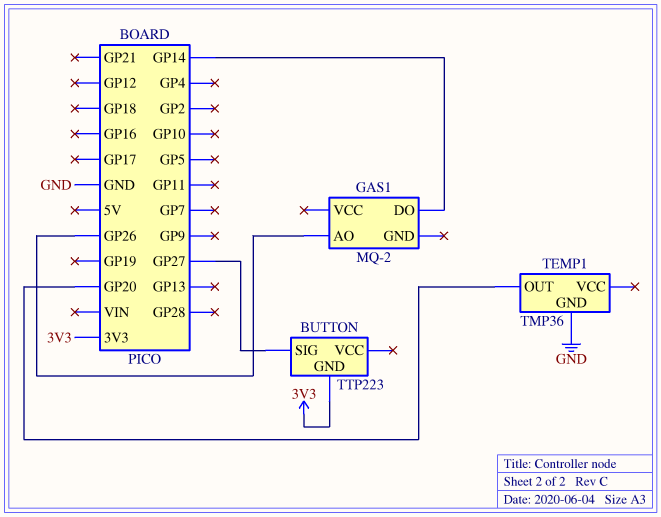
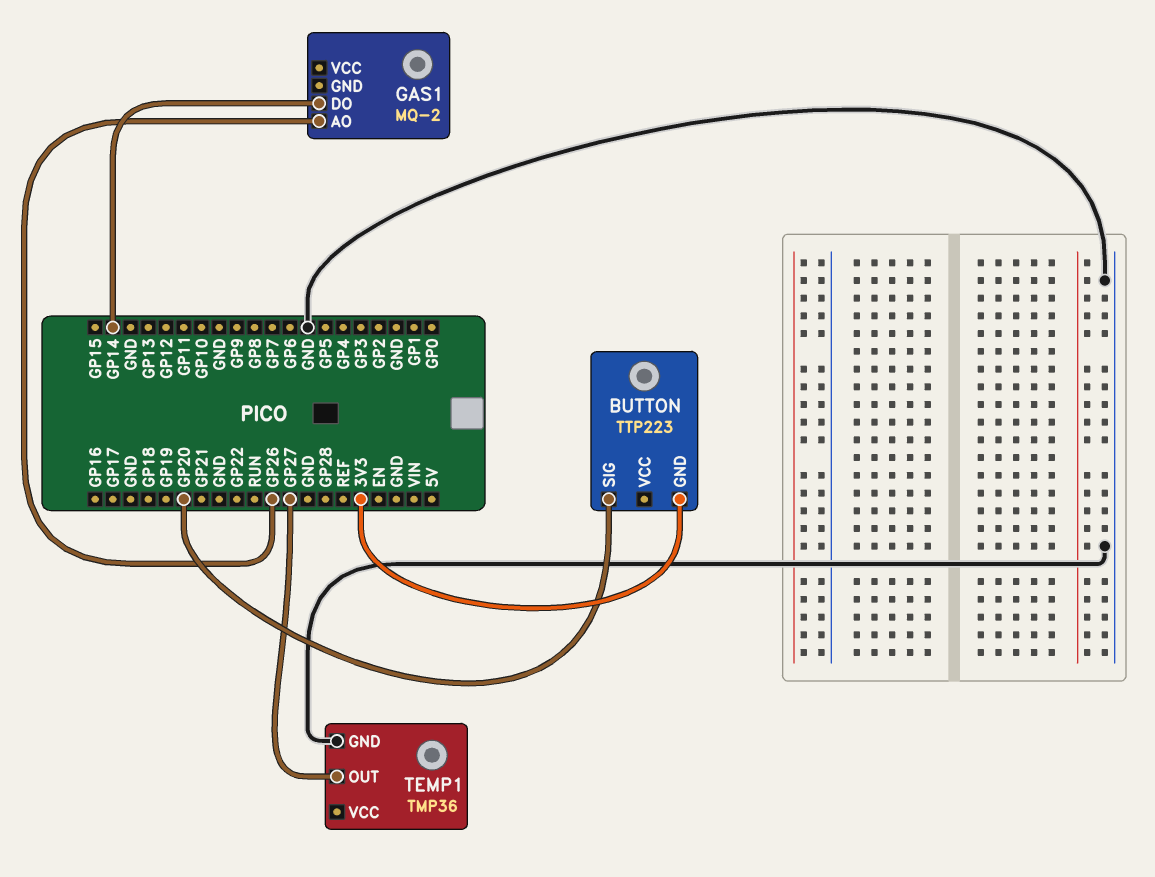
BUTTON pin SIG: GP27 -> GP20
TEMP1 pin OUT: GP20 -> GP27

